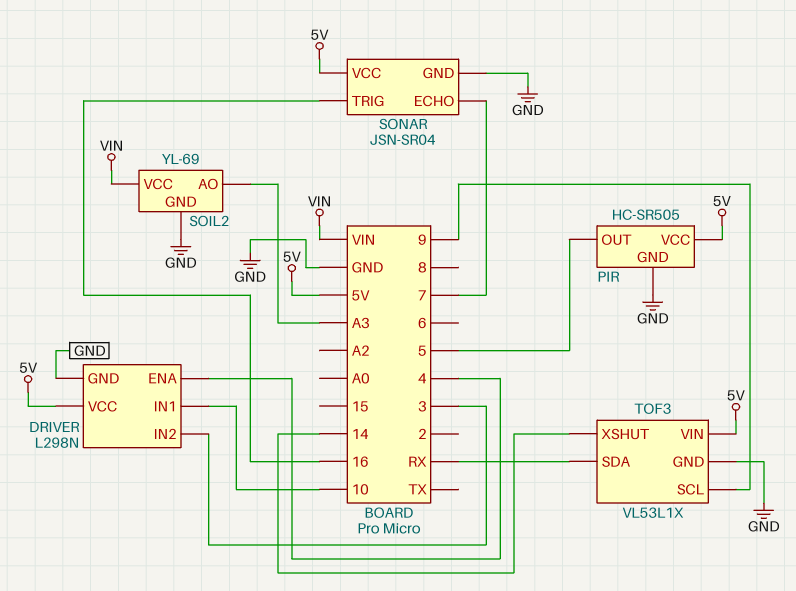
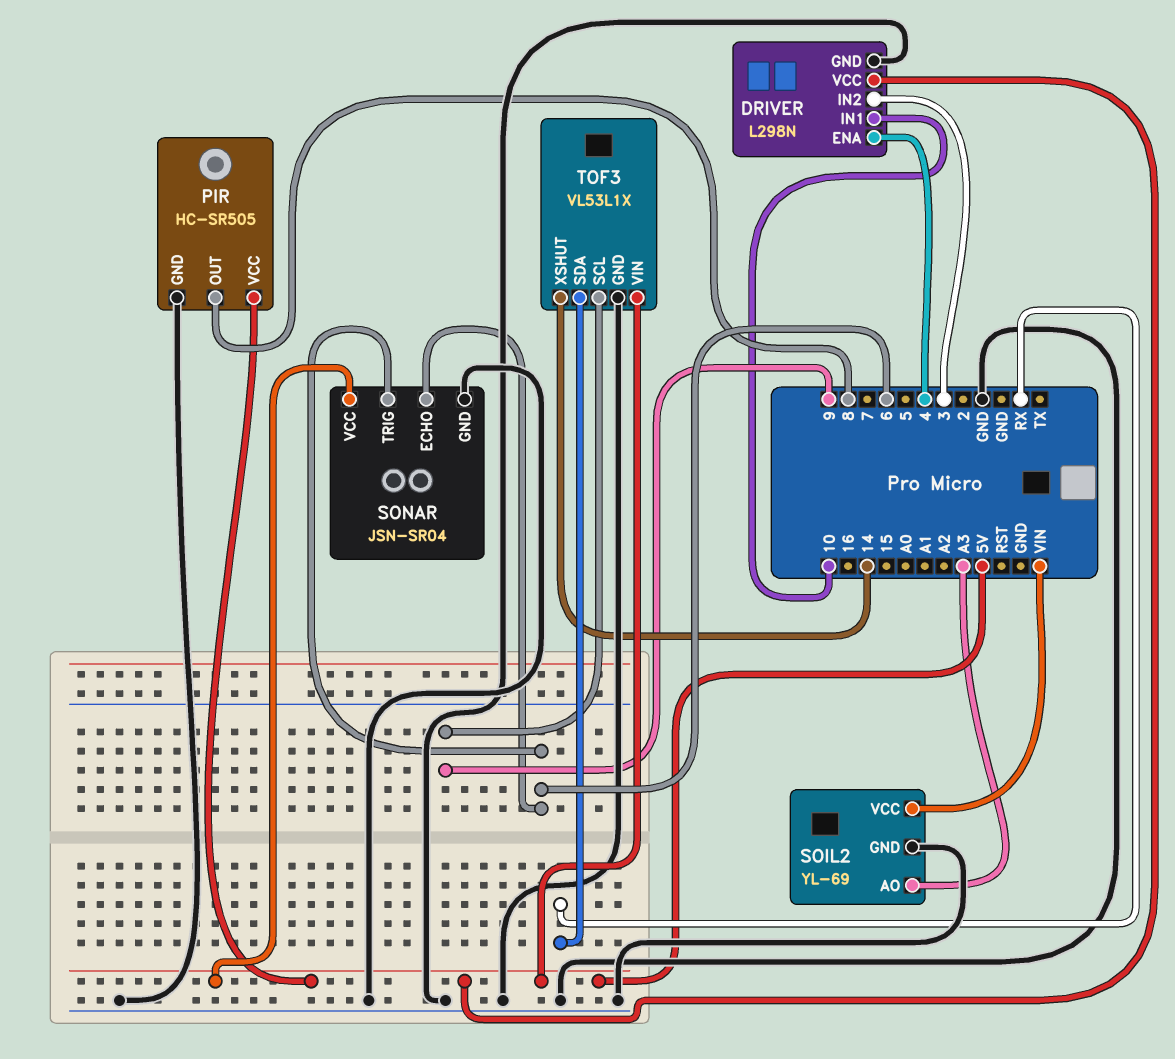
PIR pin OUT: 5 -> 8
SONAR pin ECHO: 7 -> 6
SONAR pin TRIG: 16 -> 6

